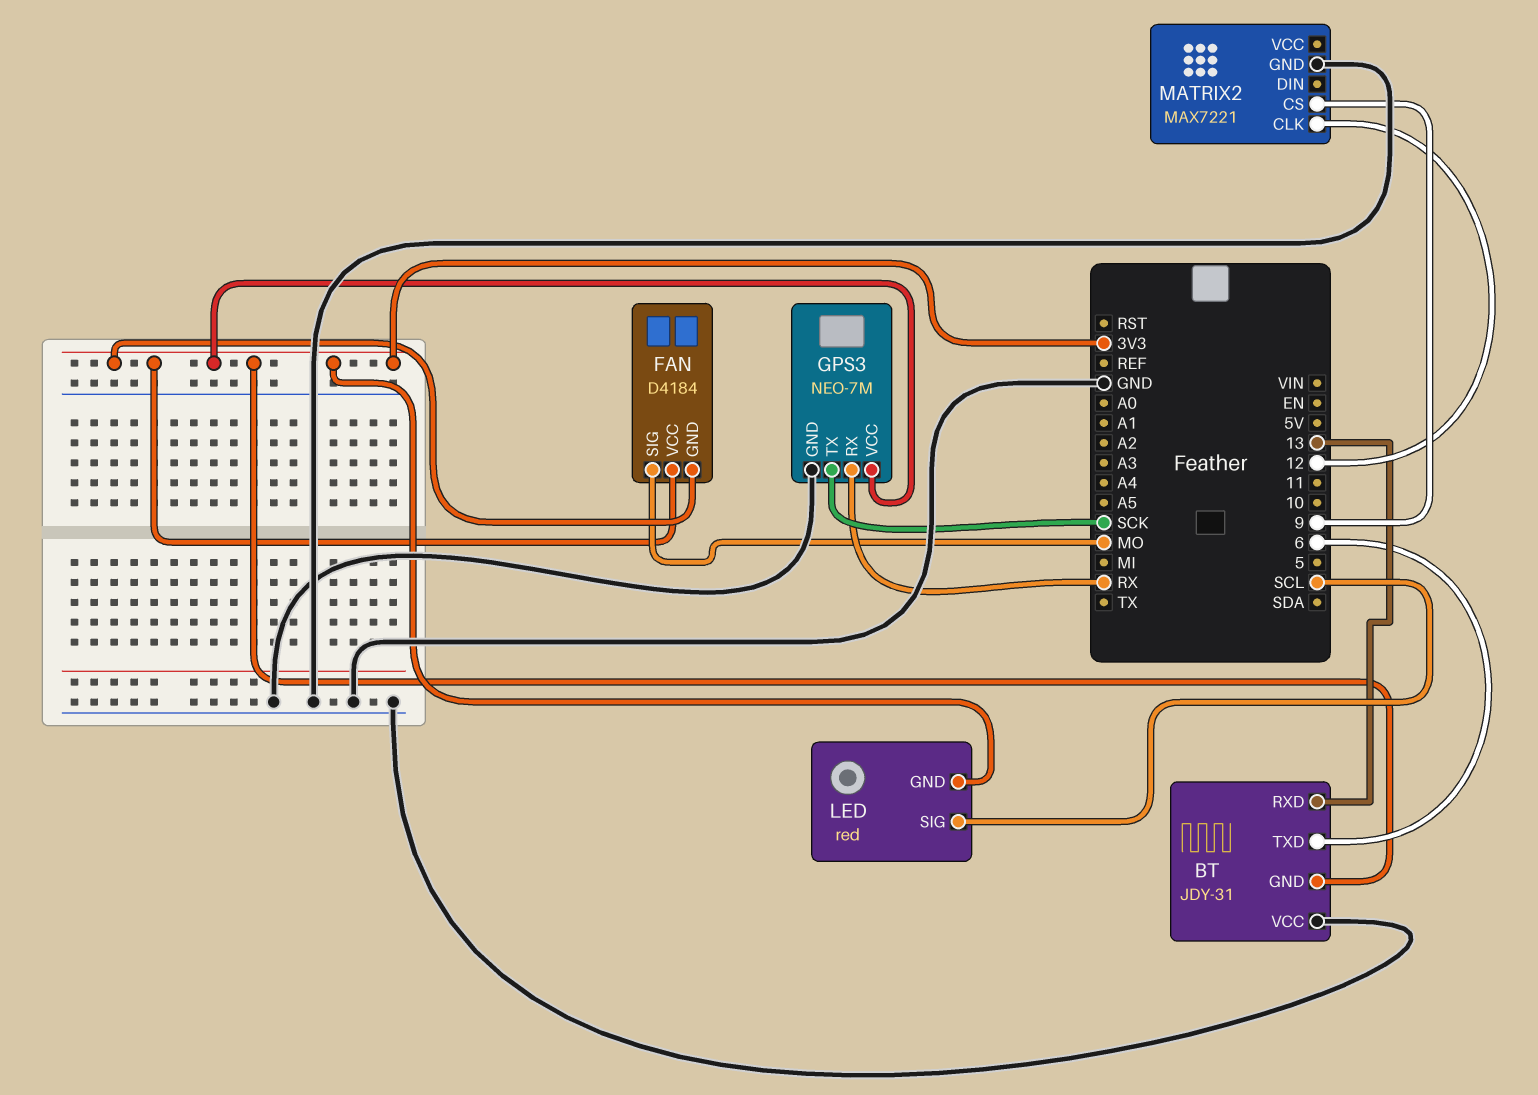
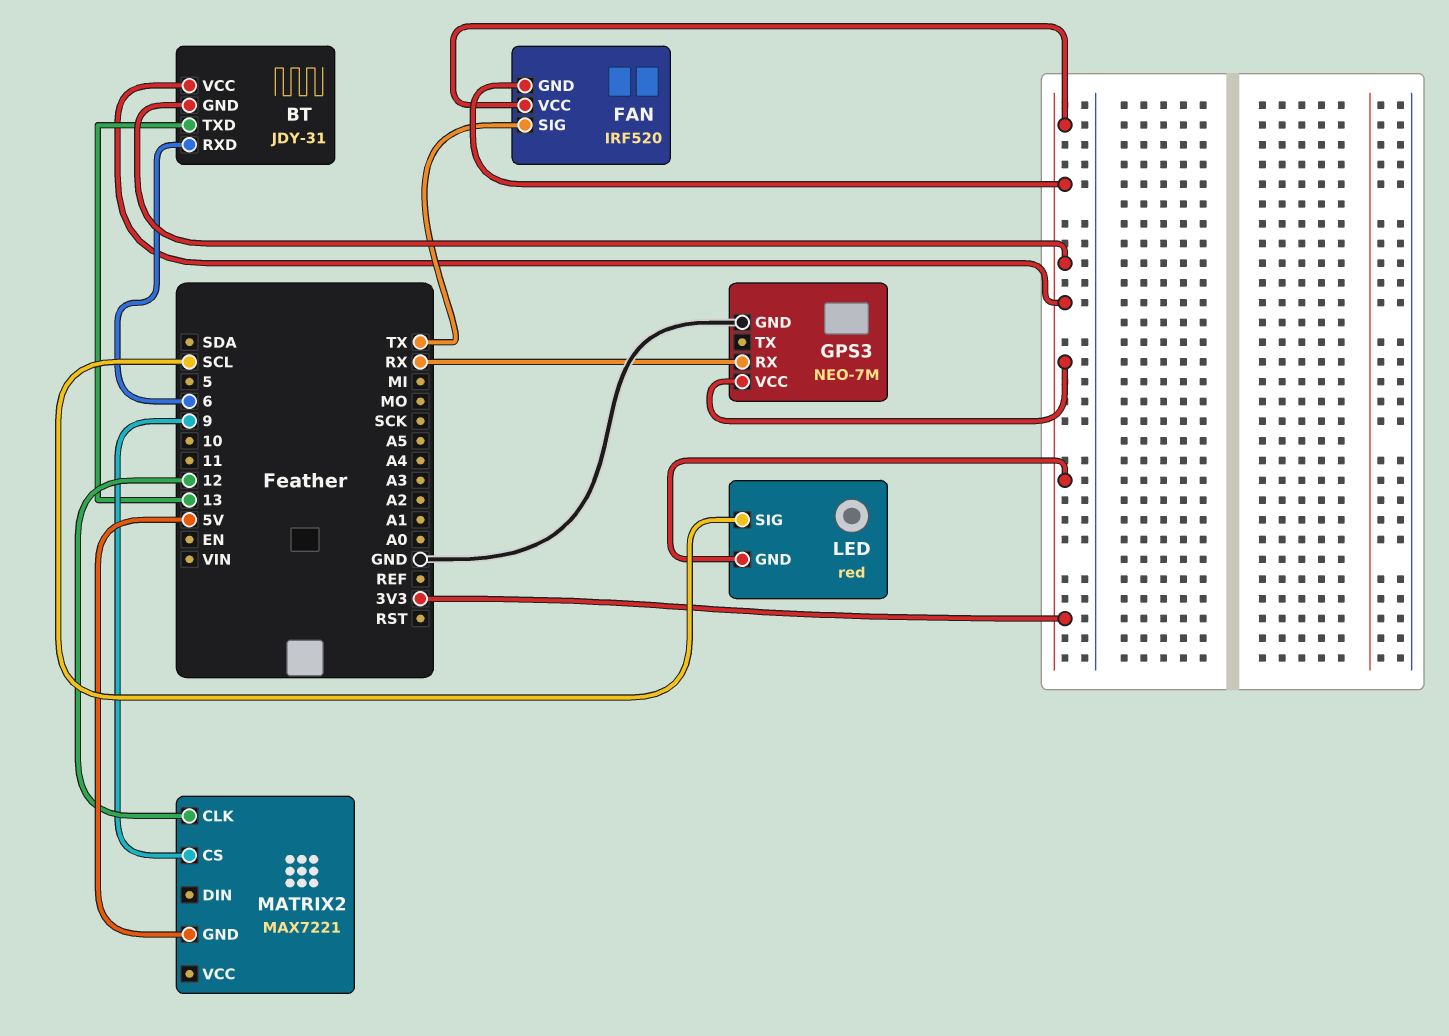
BT pin RXD: 13 -> 6
BT pin TXD: 6 -> 13
BT pin VCC: GND -> 3V3
FAN: D4184 -> IRF520
FAN pin SIG: MO -> TX
GPS3 pin TX: SCK -> none
MATRIX2 pin GND: GND -> 5V

